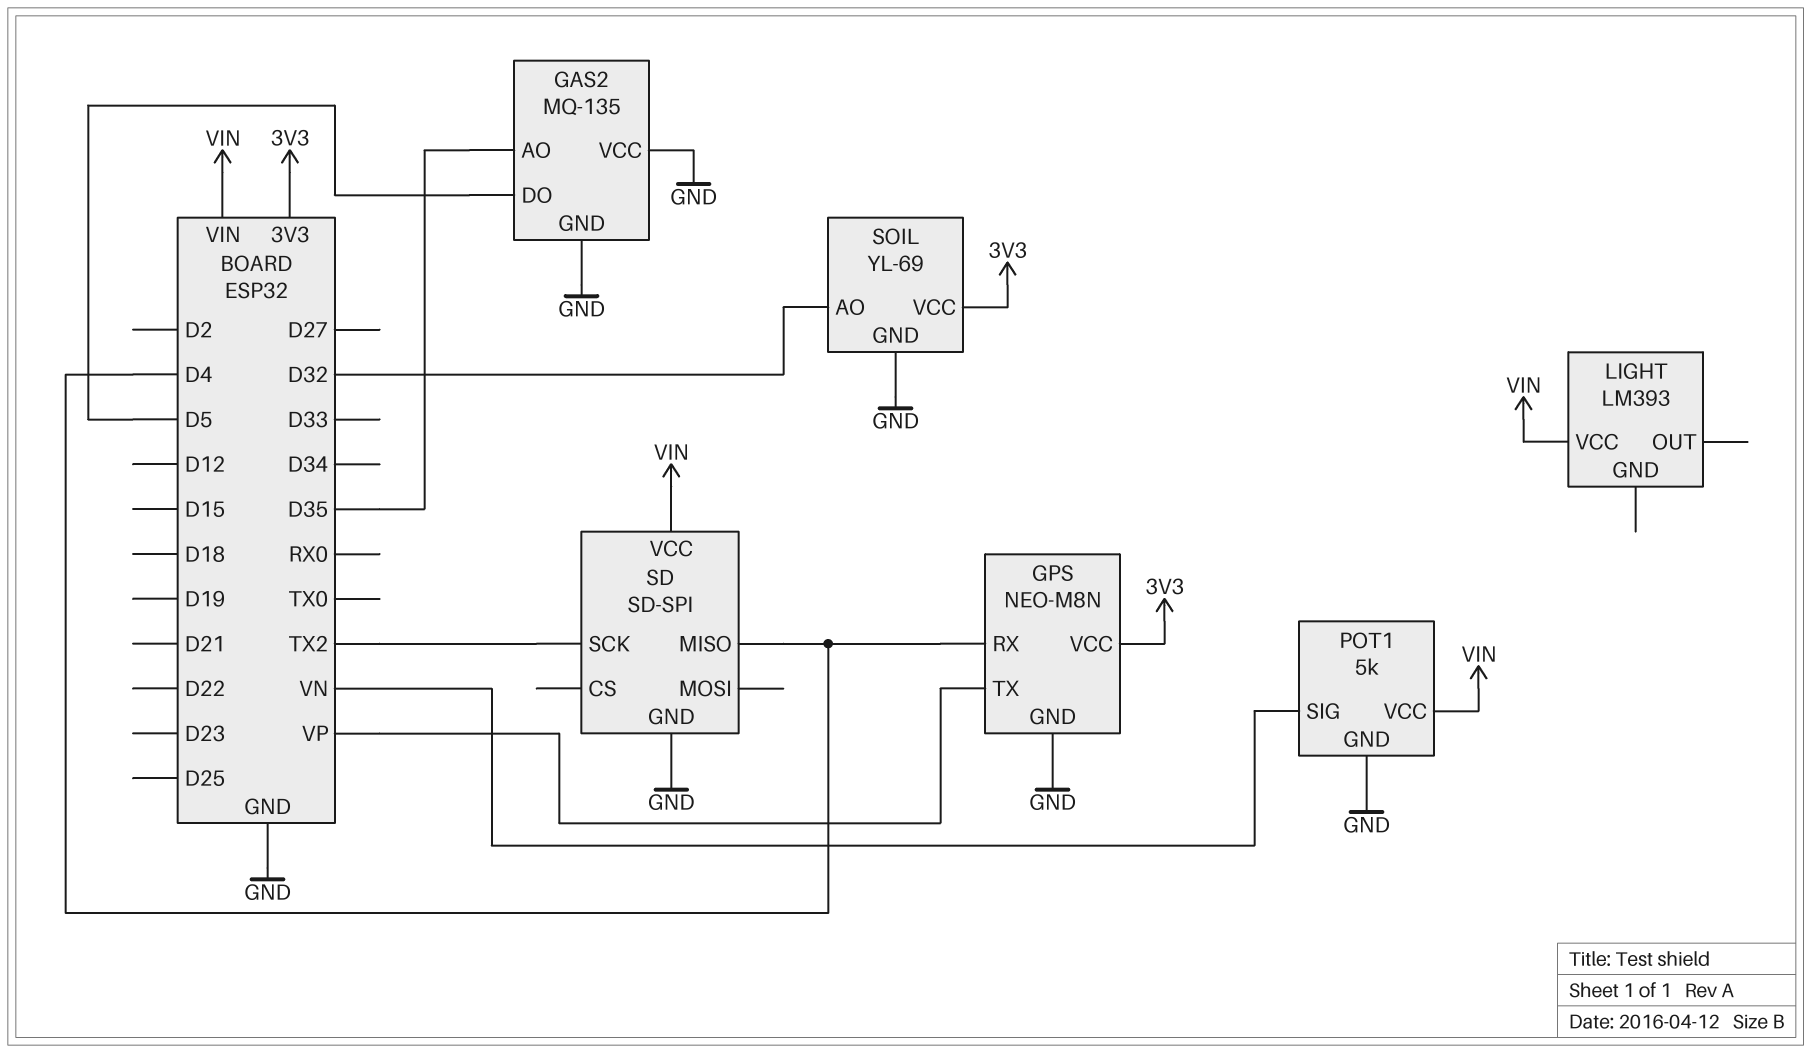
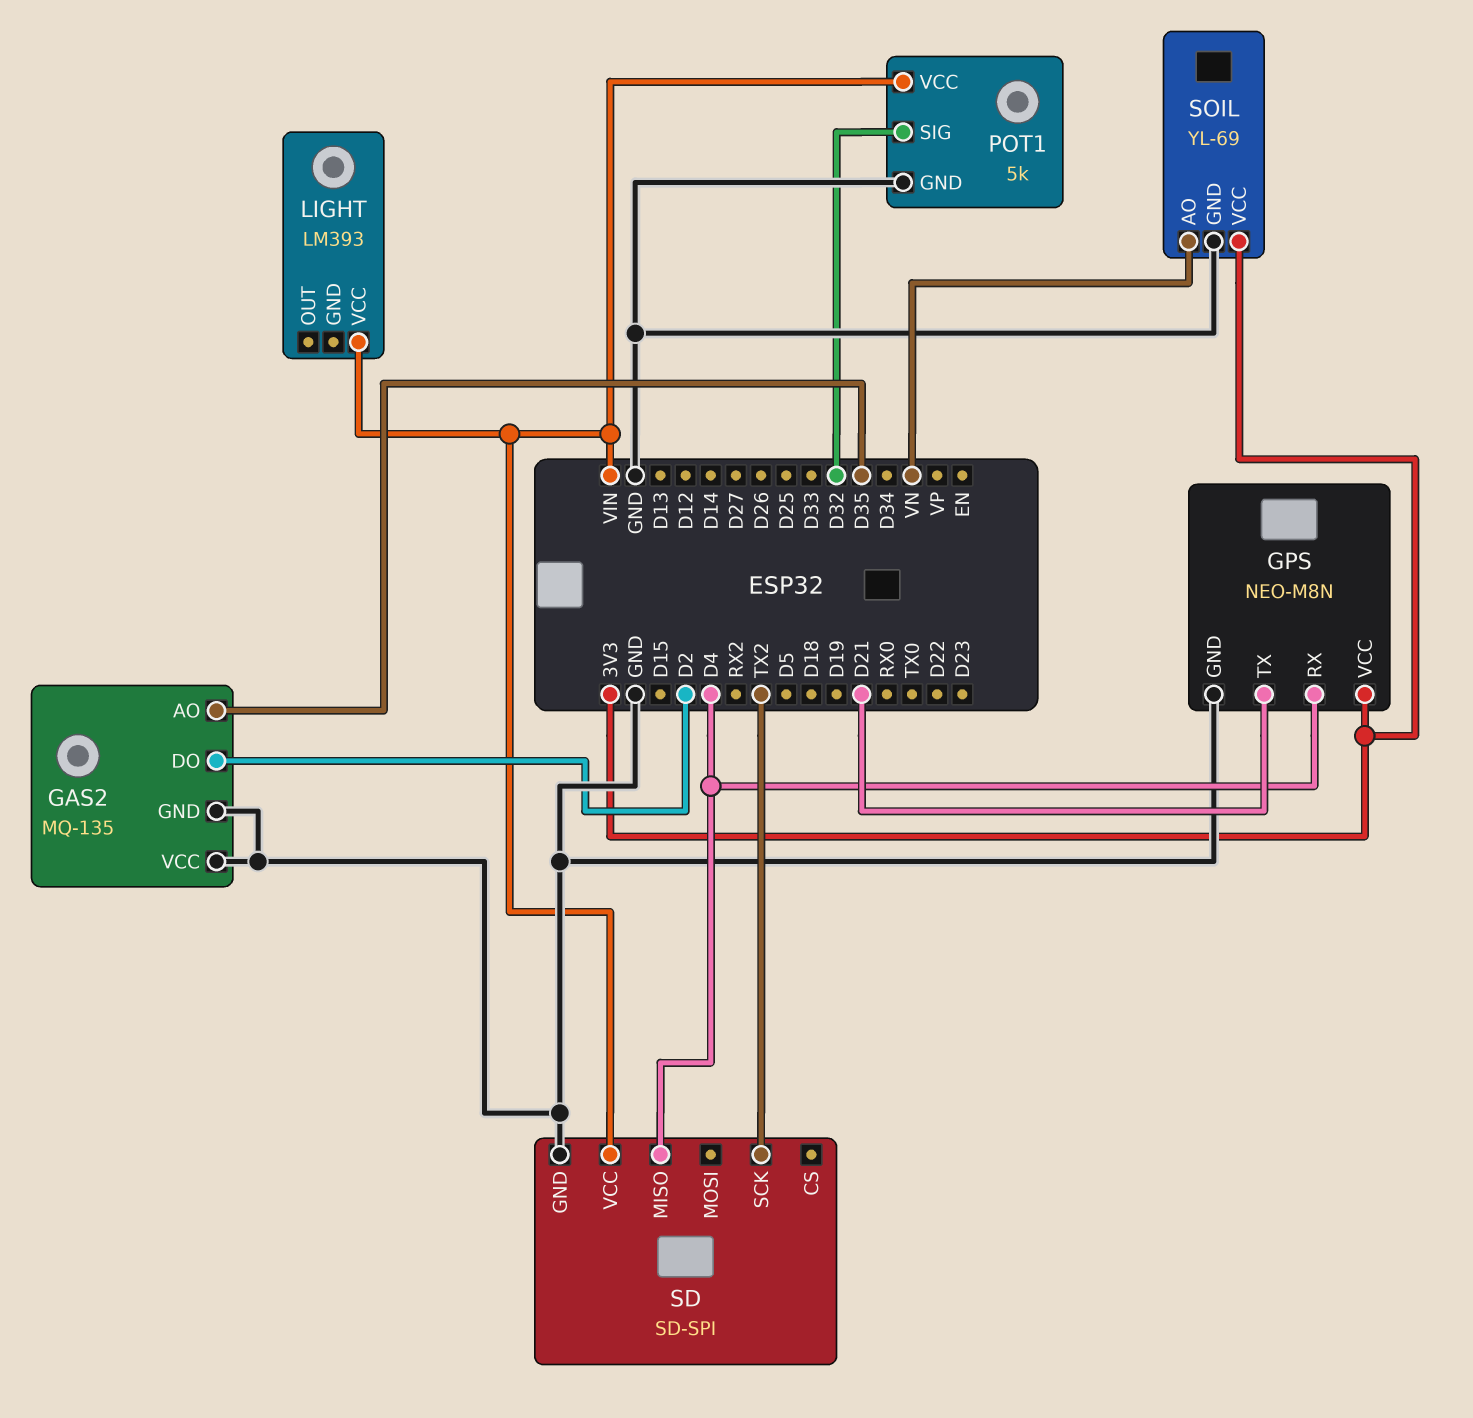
GAS2 pin DO: D5 -> D2
GPS pin TX: VP -> D21
POT1 pin SIG: VN -> D32
SOIL pin AO: D32 -> VN

